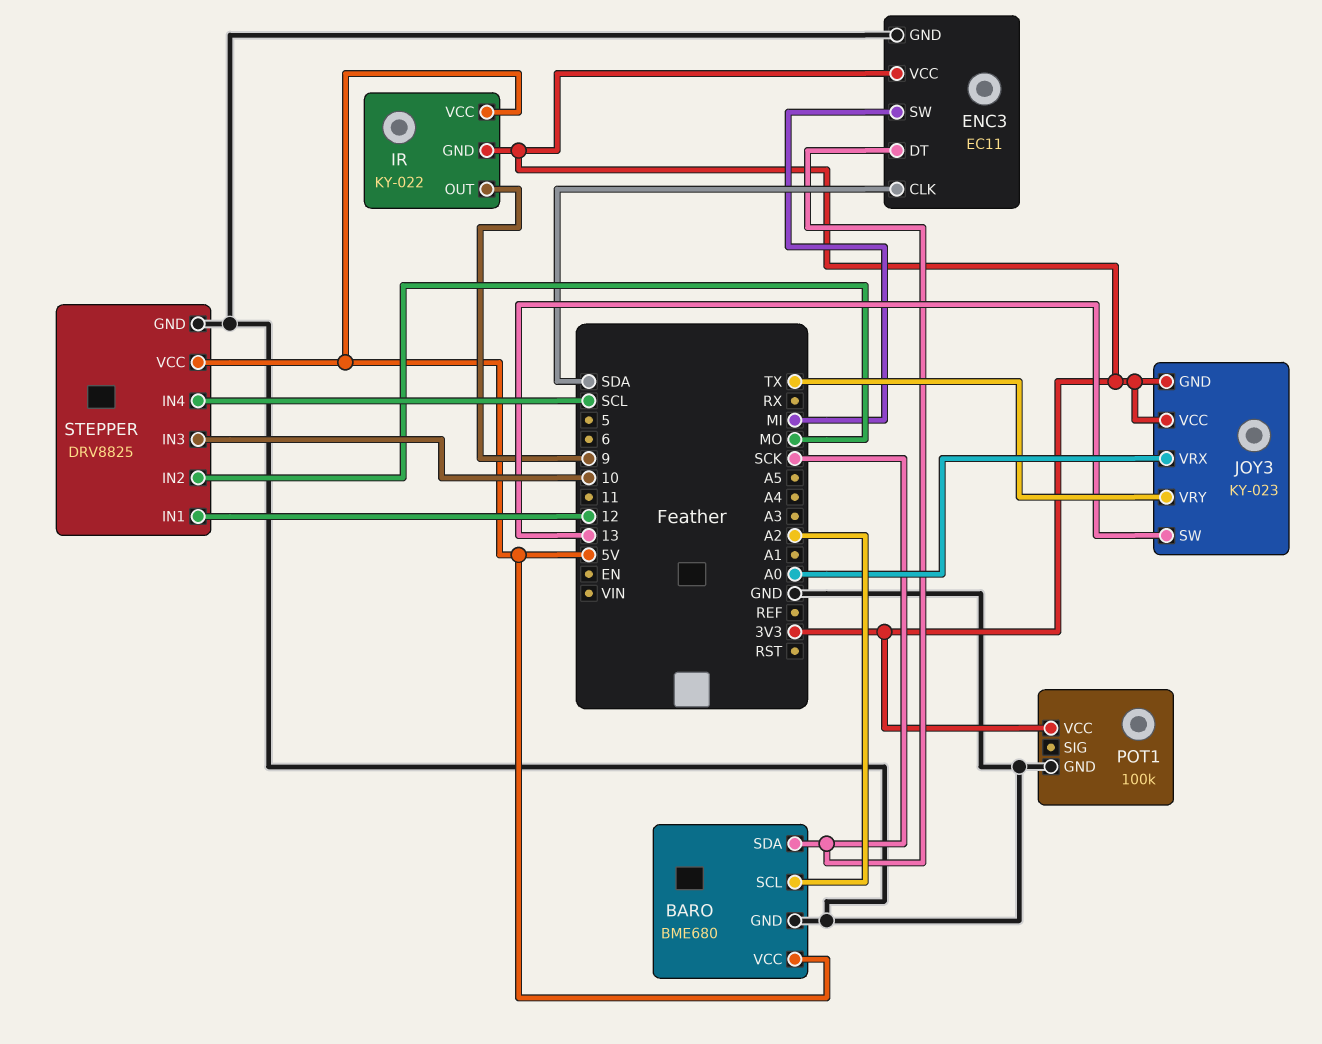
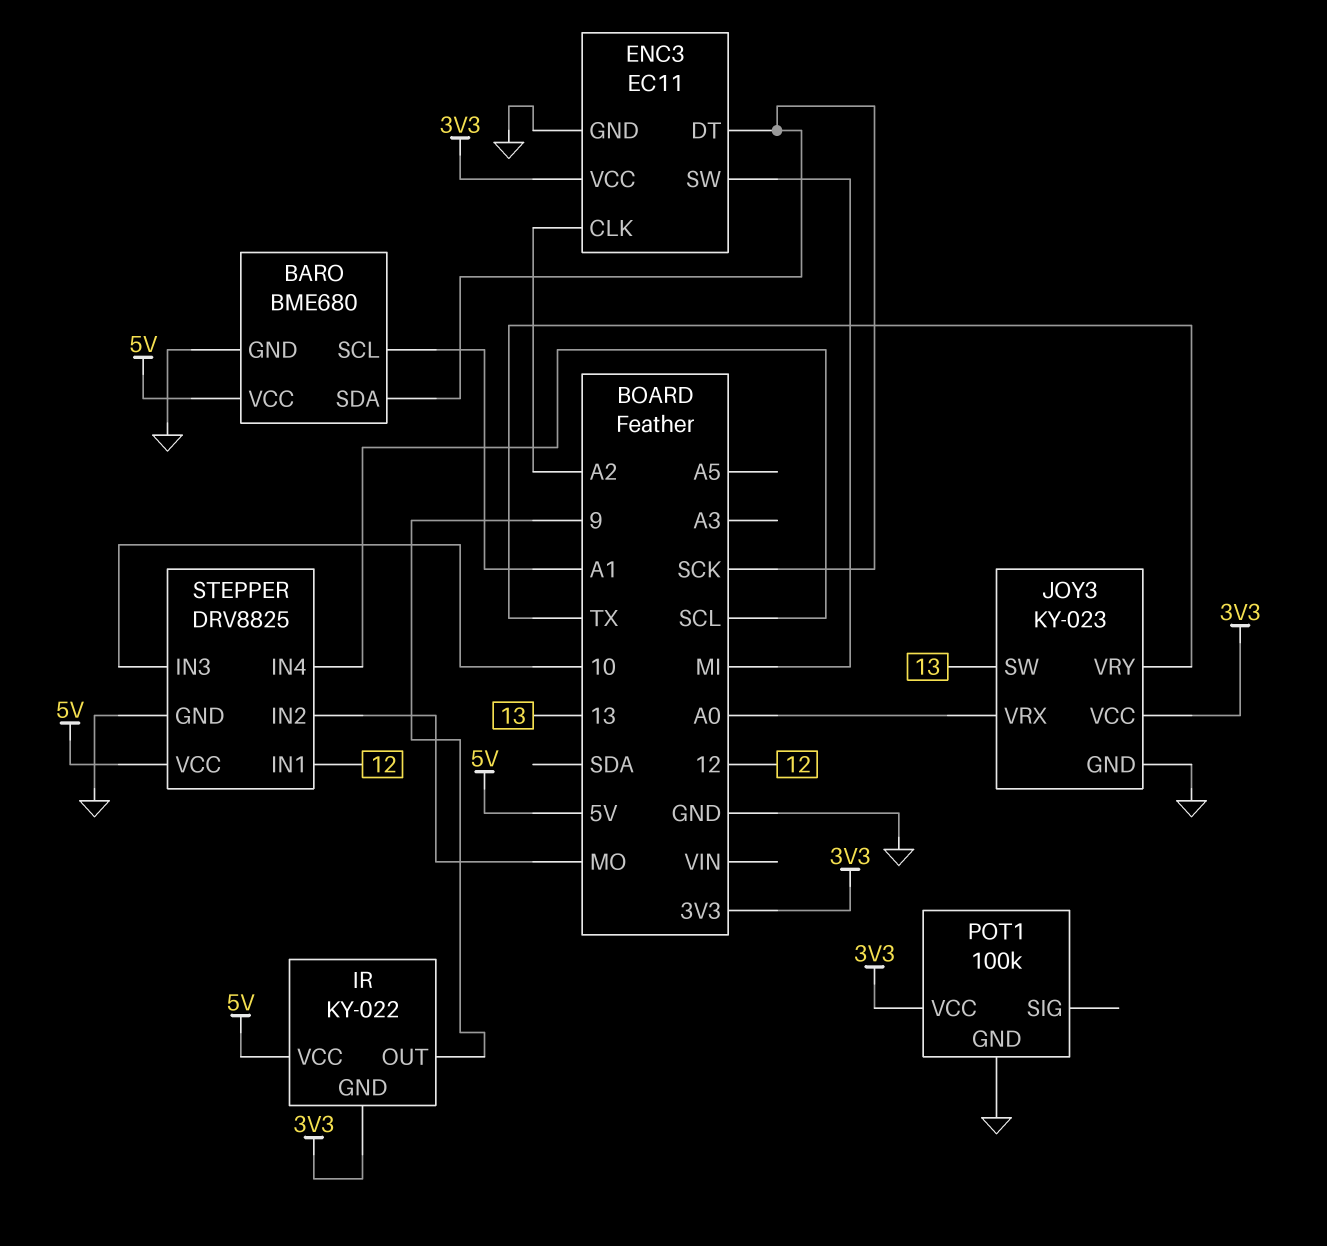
BARO pin SCL: A2 -> A1
ENC3 pin CLK: SDA -> A2
JOY3 pin GND: 3V3 -> GND

